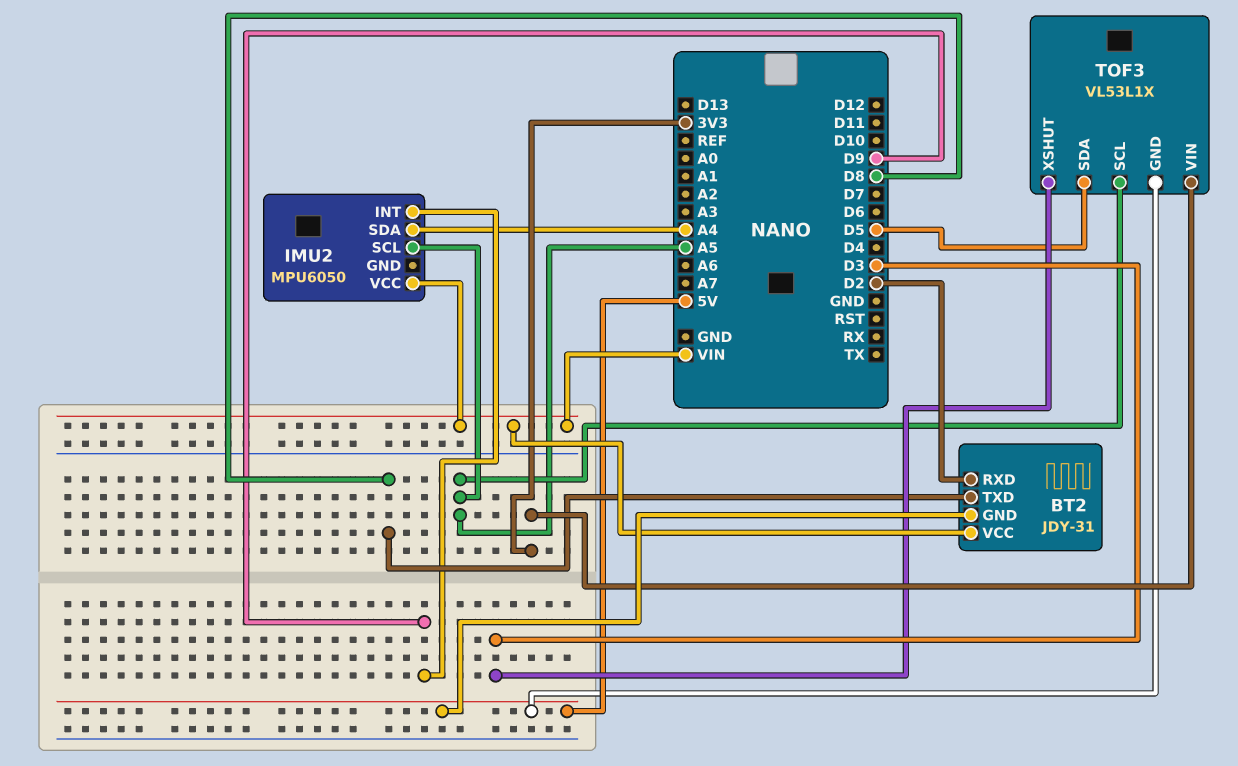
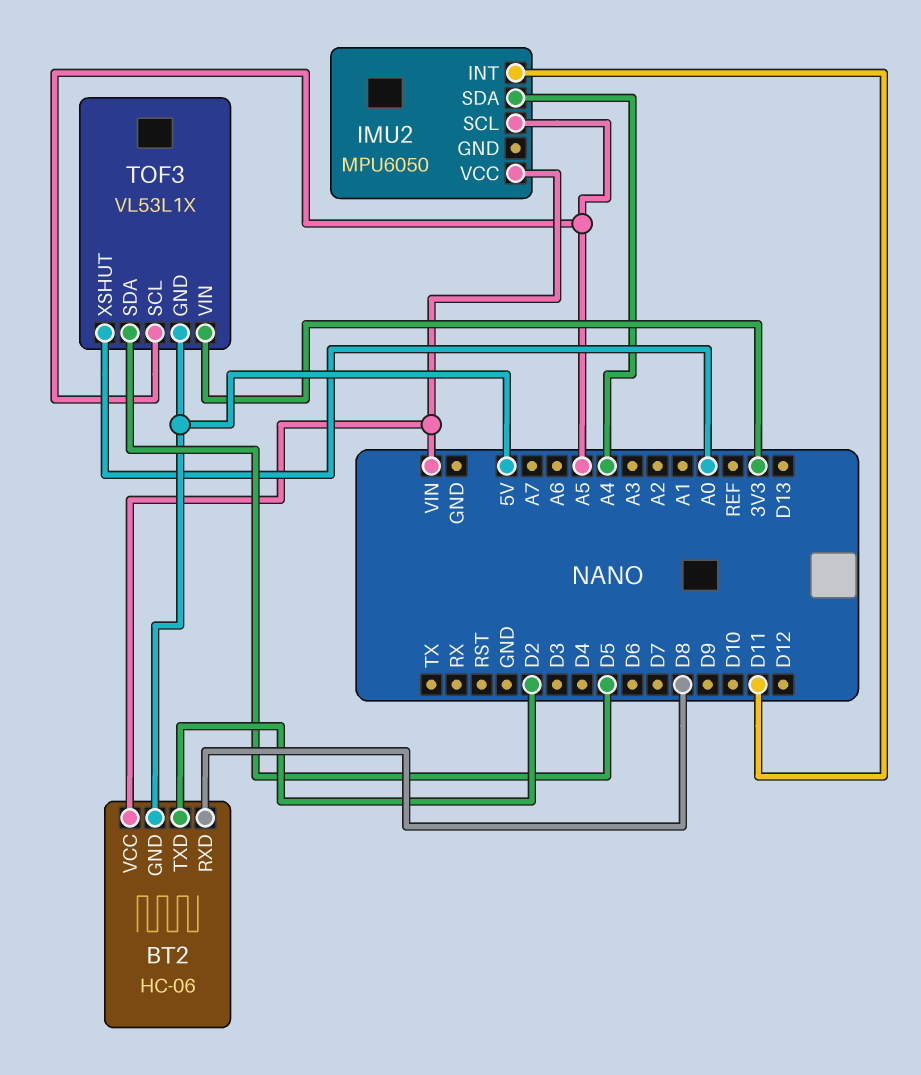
BT2: JDY-31 -> HC-06
BT2 pin RXD: D2 -> D8
BT2 pin TXD: D8 -> D2
IMU2 pin INT: D9 -> D11
TOF3 pin XSHUT: D3 -> A0

